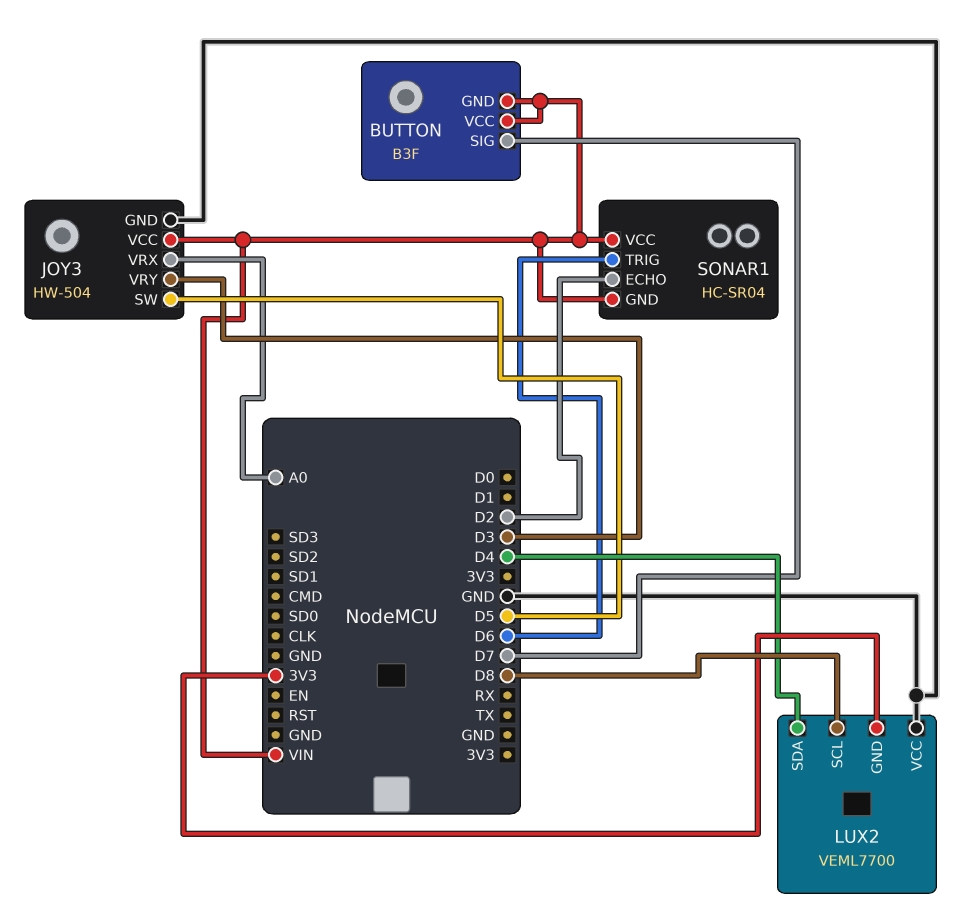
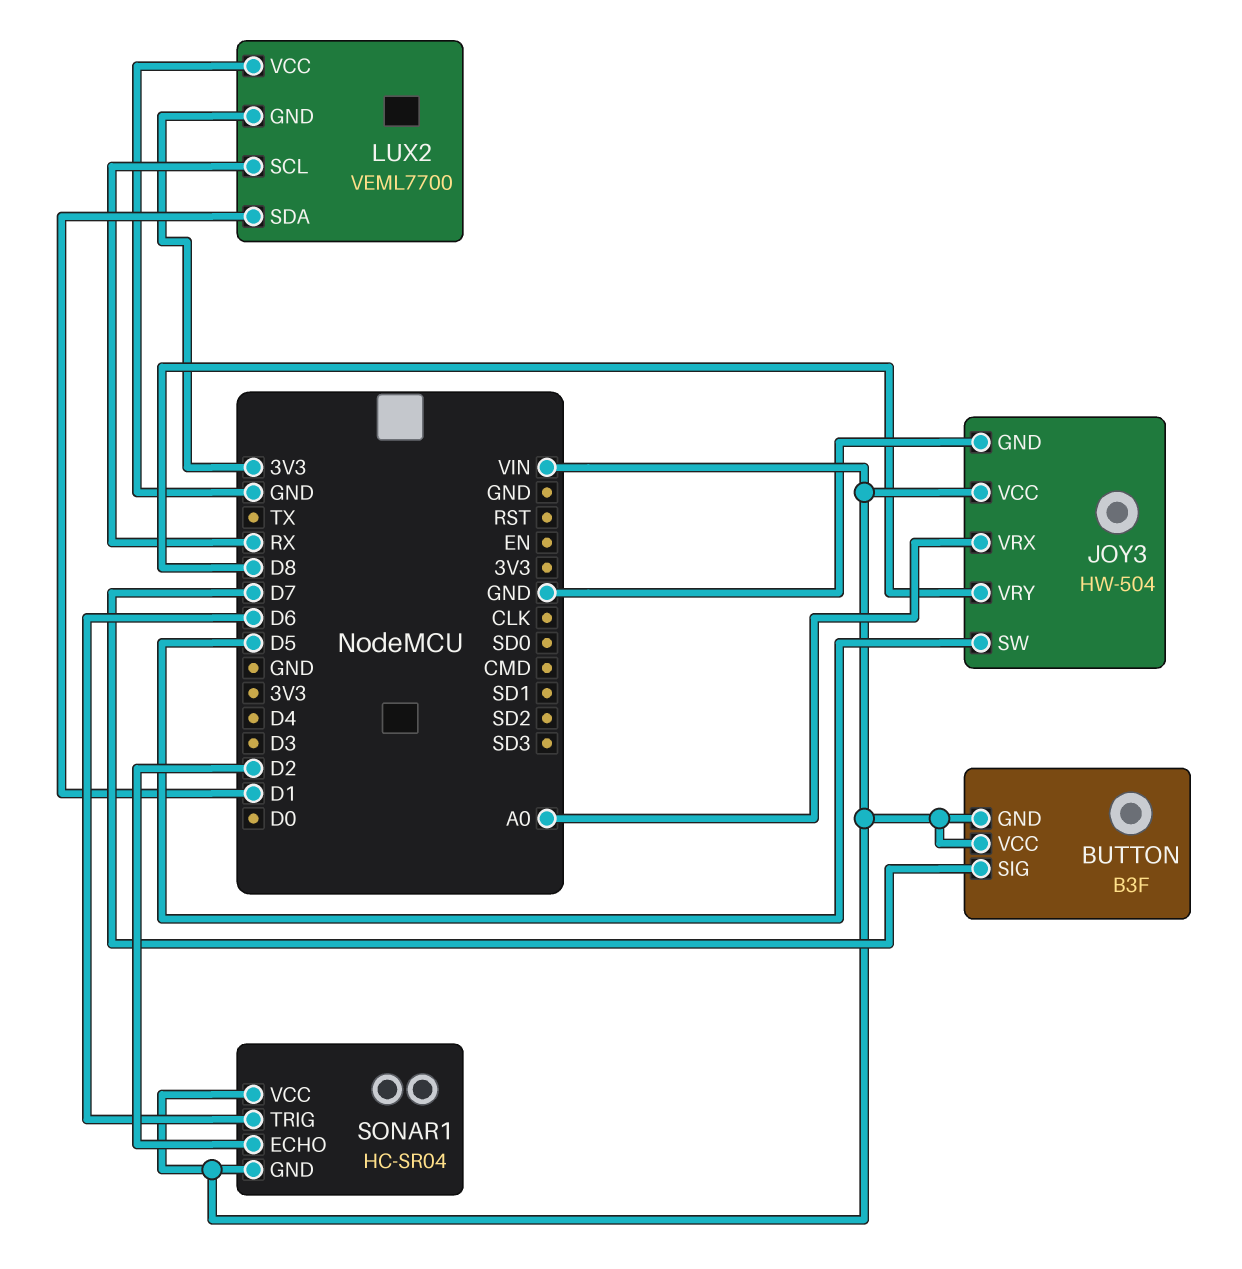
JOY3 pin VRY: D3 -> D8
LUX2 pin SCL: D8 -> RX
LUX2 pin SDA: D4 -> D1

